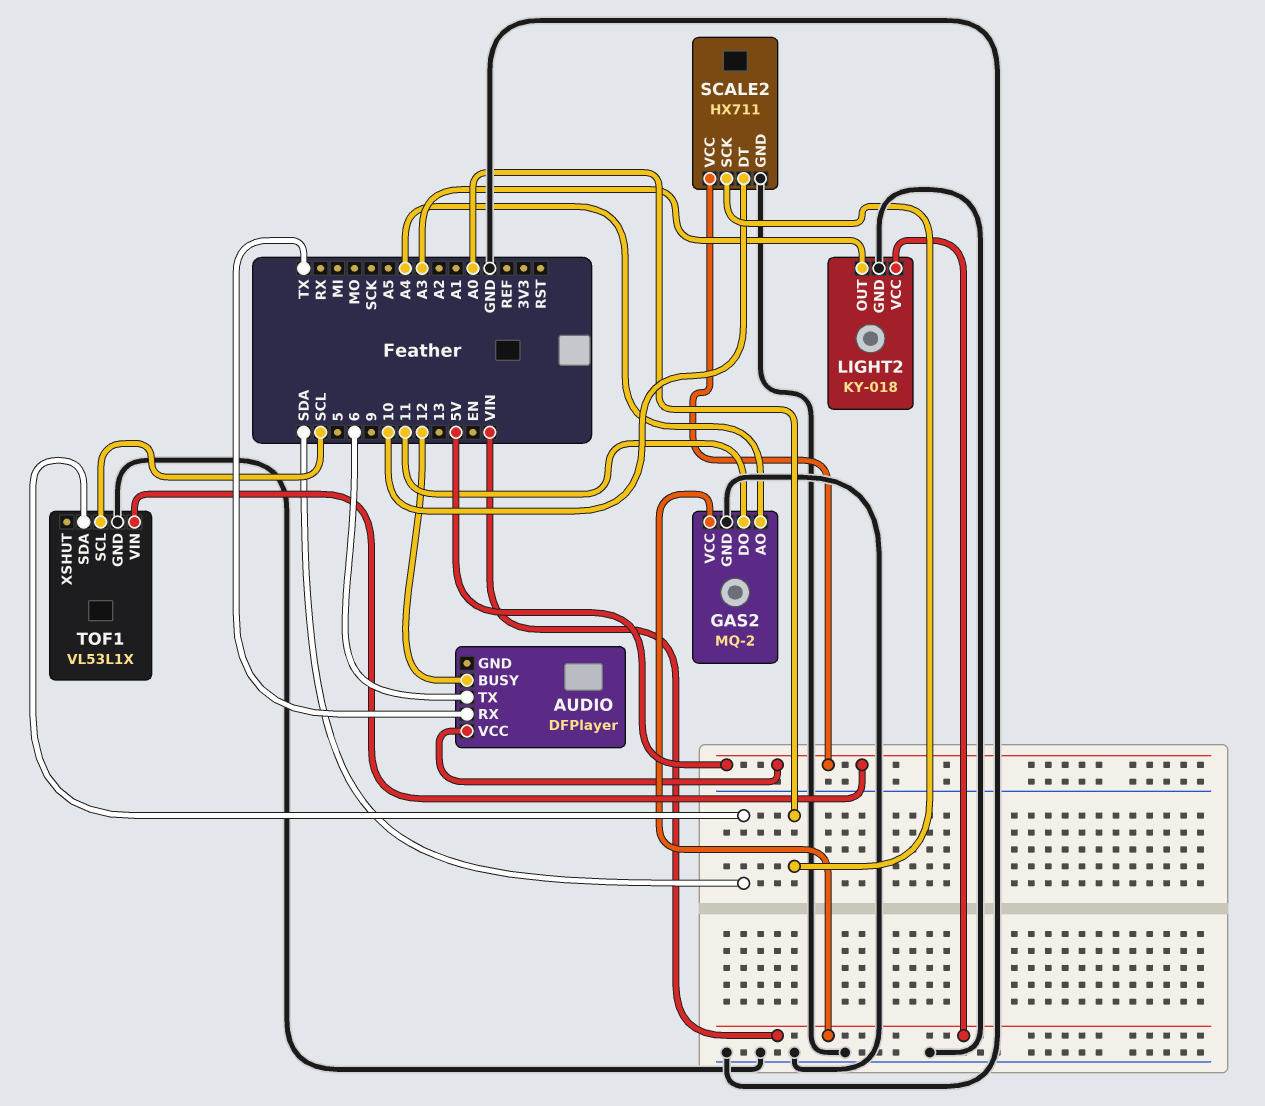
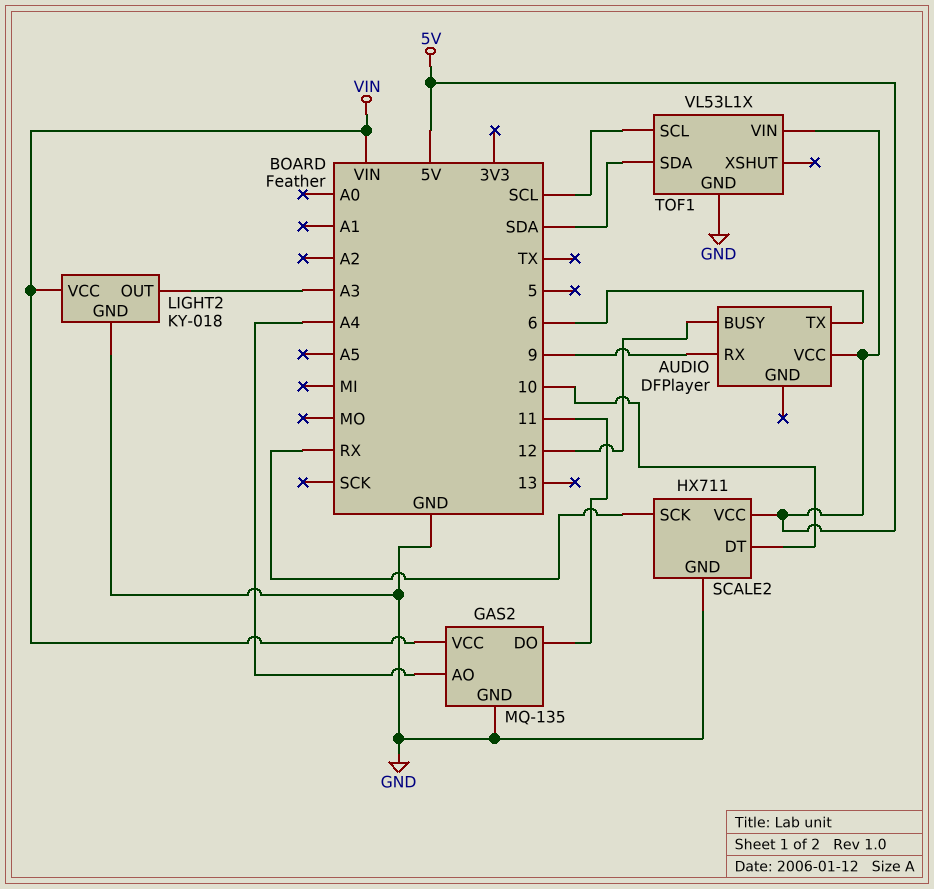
AUDIO pin RX: TX -> 9
GAS2: MQ-2 -> MQ-135
SCALE2 pin SCK: A0 -> RX

